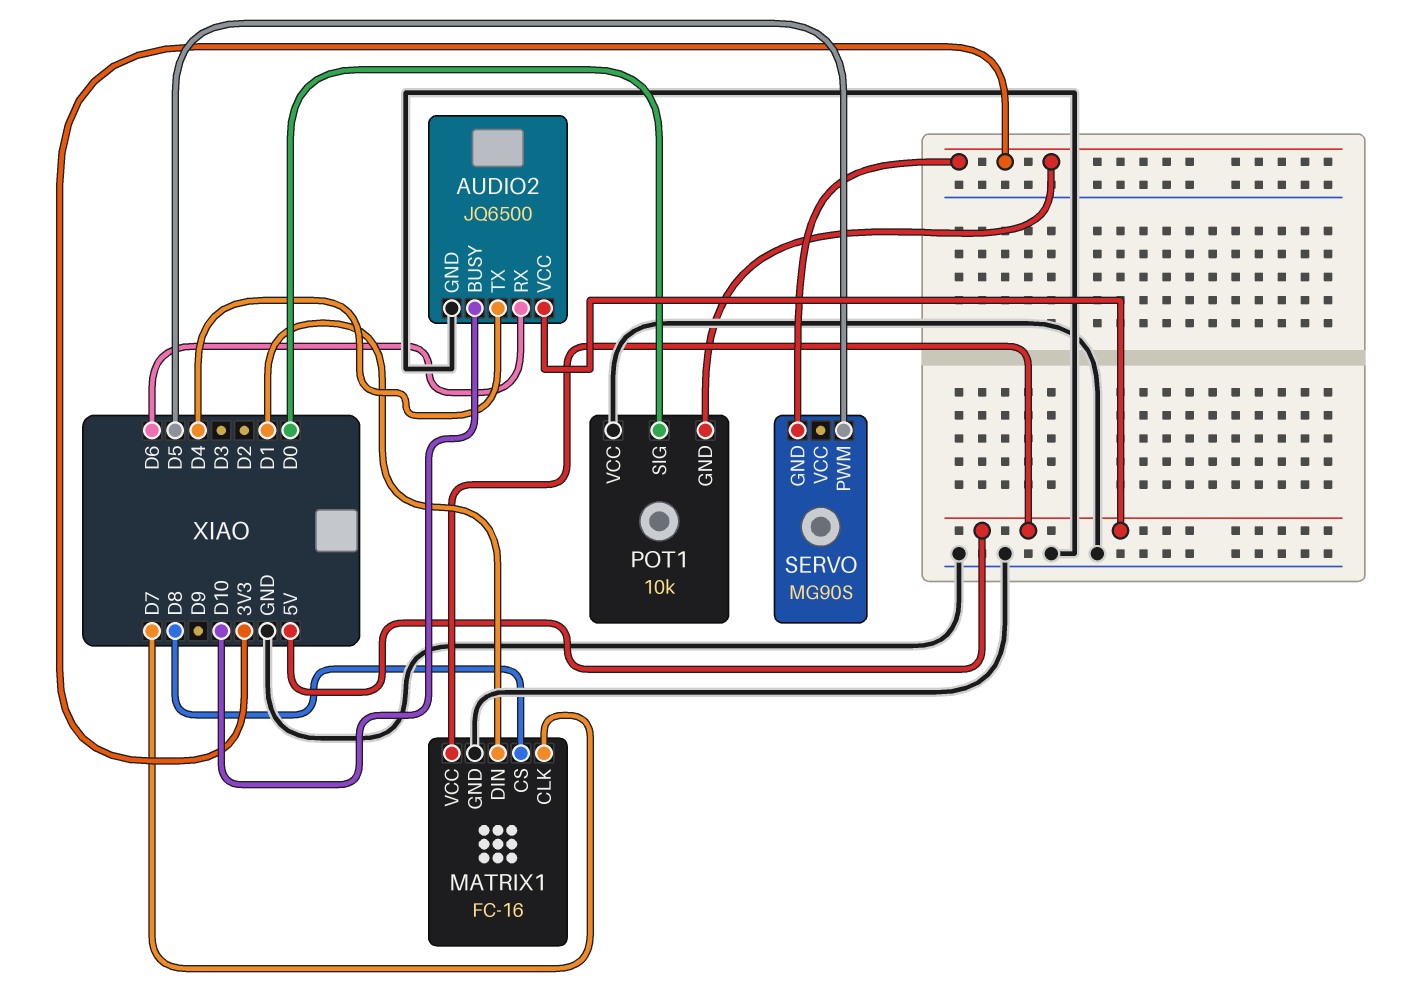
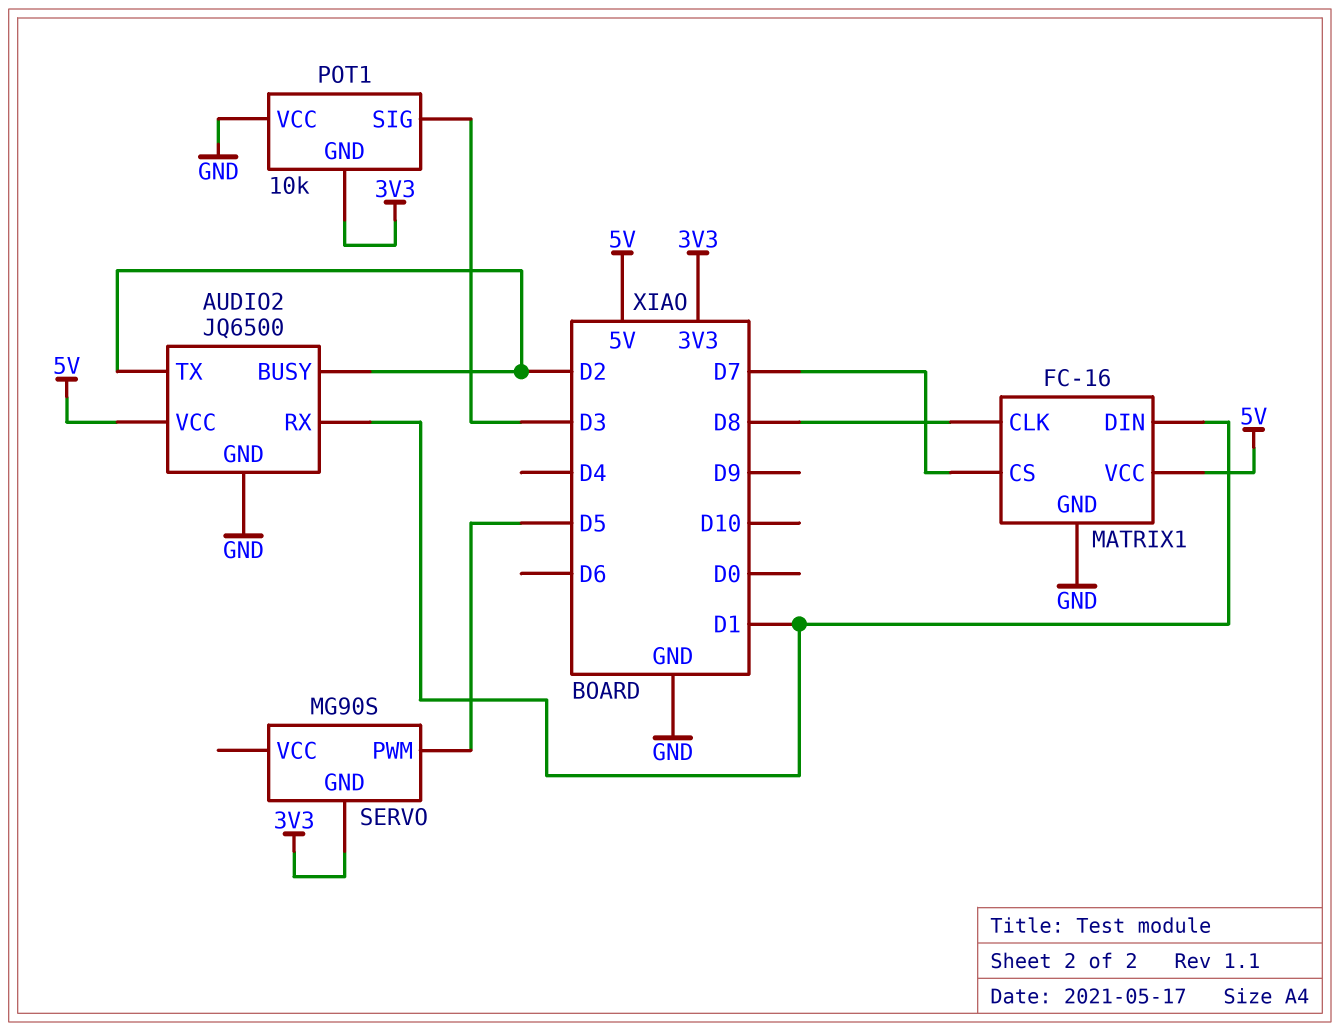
AUDIO2 pin BUSY: D10 -> D2
AUDIO2 pin RX: D6 -> D1
AUDIO2 pin TX: D4 -> D2
MATRIX1 pin CLK: D7 -> D8
MATRIX1 pin CS: D8 -> D7
POT1 pin SIG: D0 -> D3

